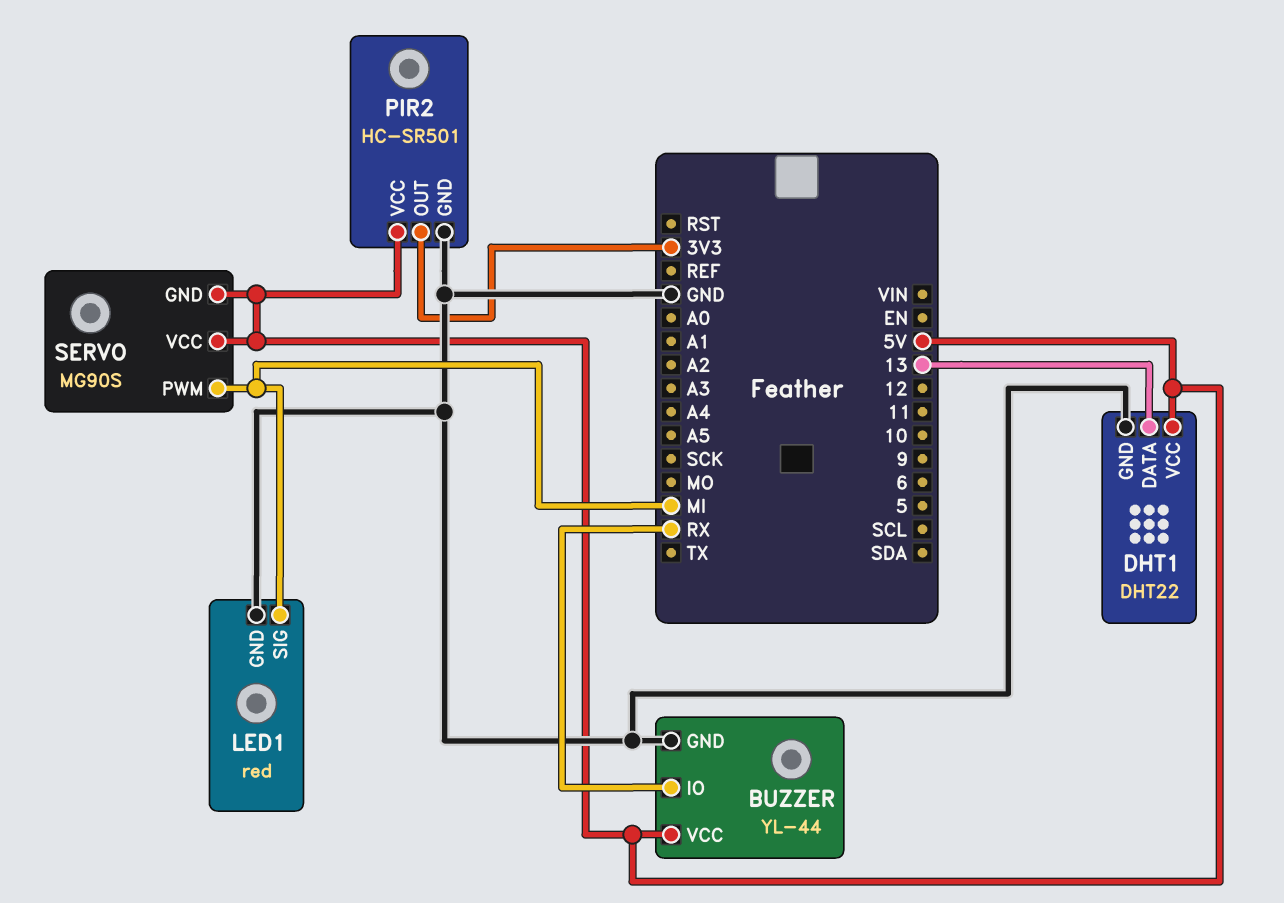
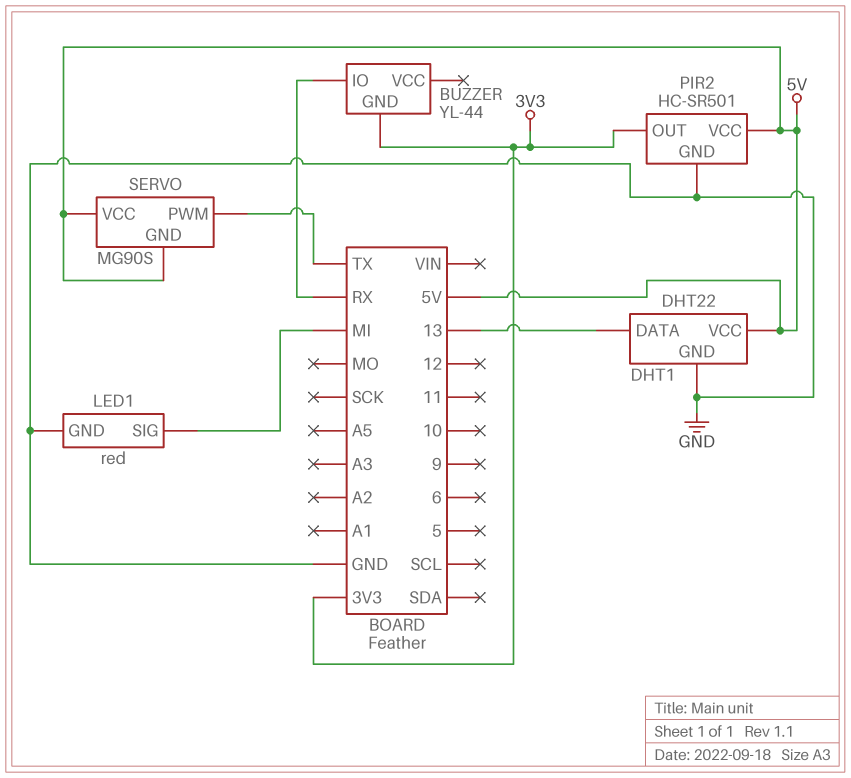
BUZZER pin GND: GND -> 3V3
BUZZER pin VCC: 5V -> none
SERVO pin PWM: MI -> TX

